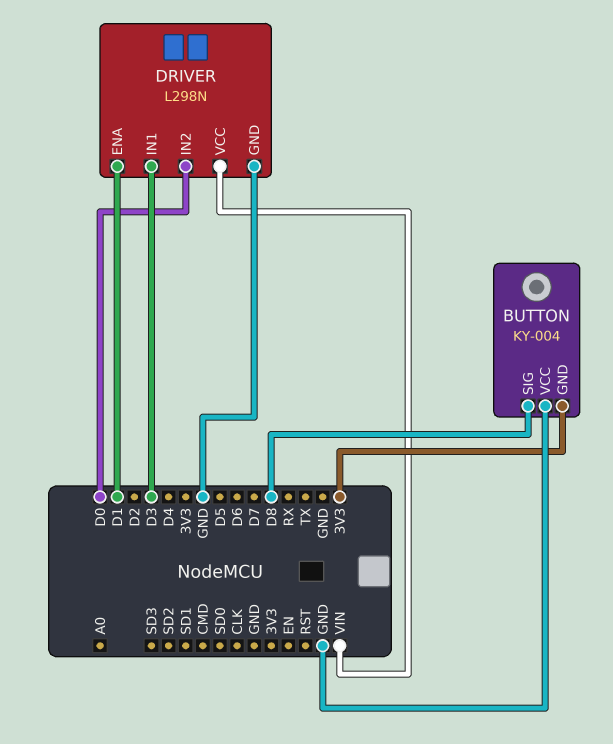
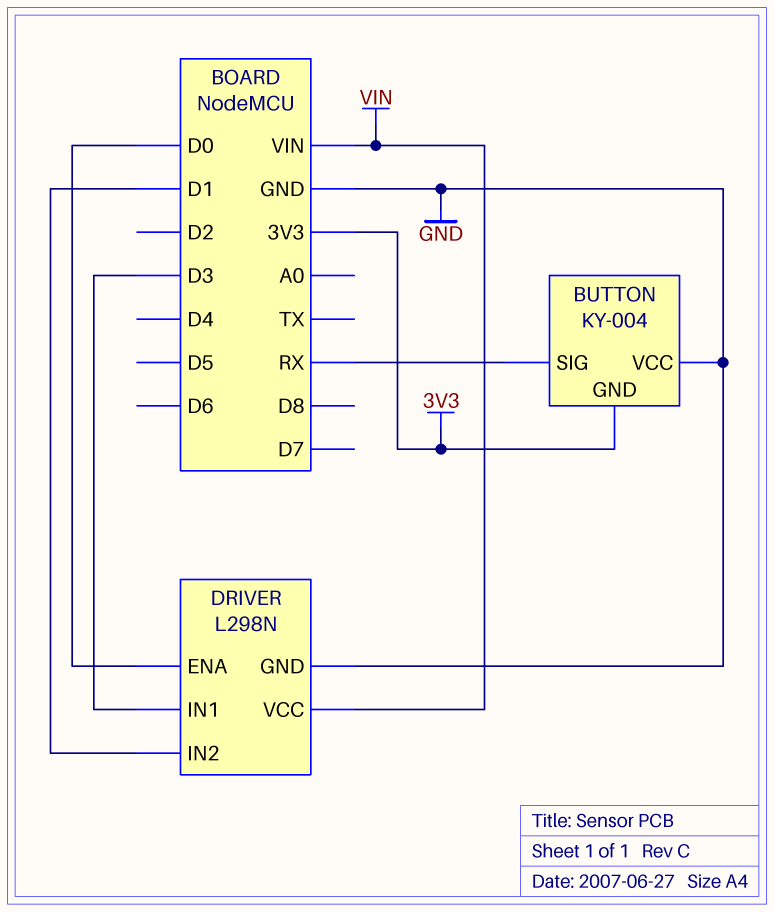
BUTTON pin SIG: D8 -> RX
DRIVER pin ENA: D1 -> D0
DRIVER pin IN2: D0 -> D1

